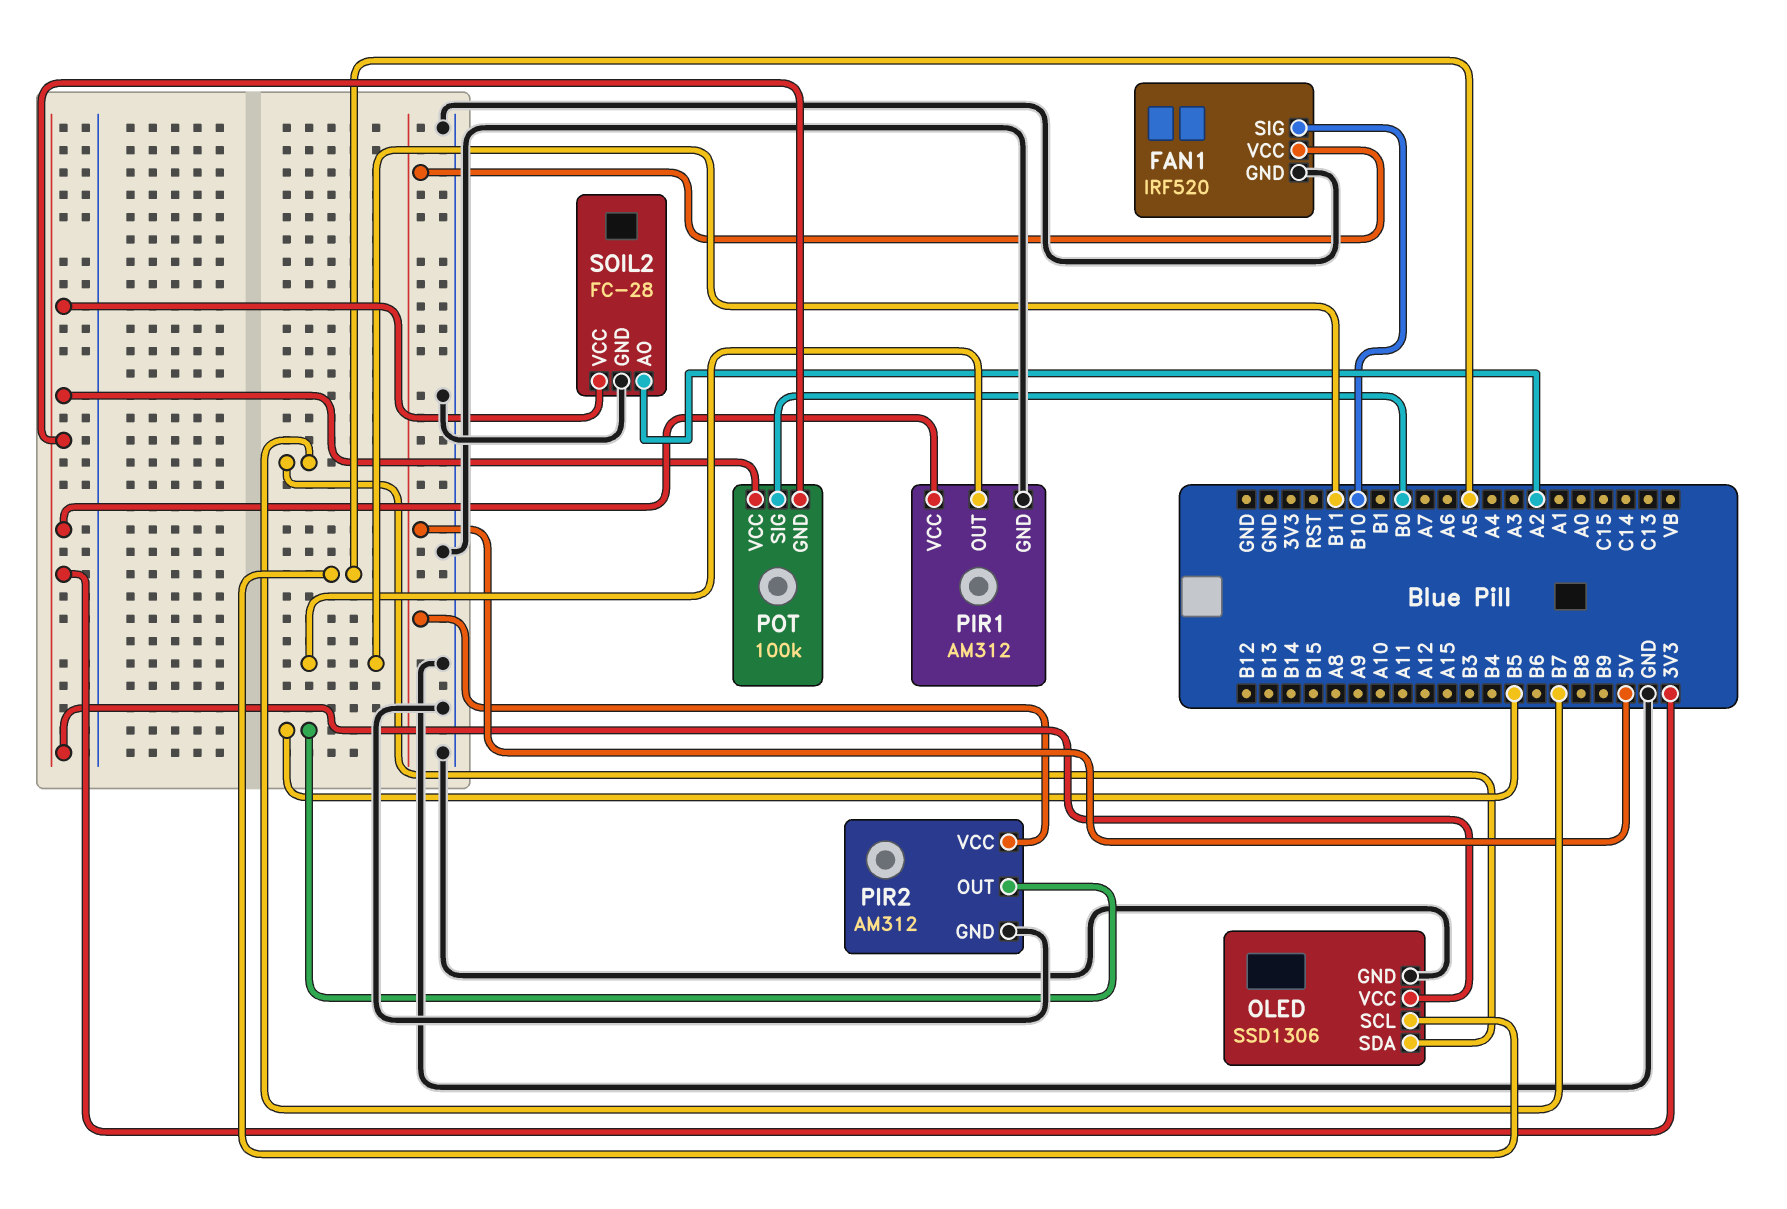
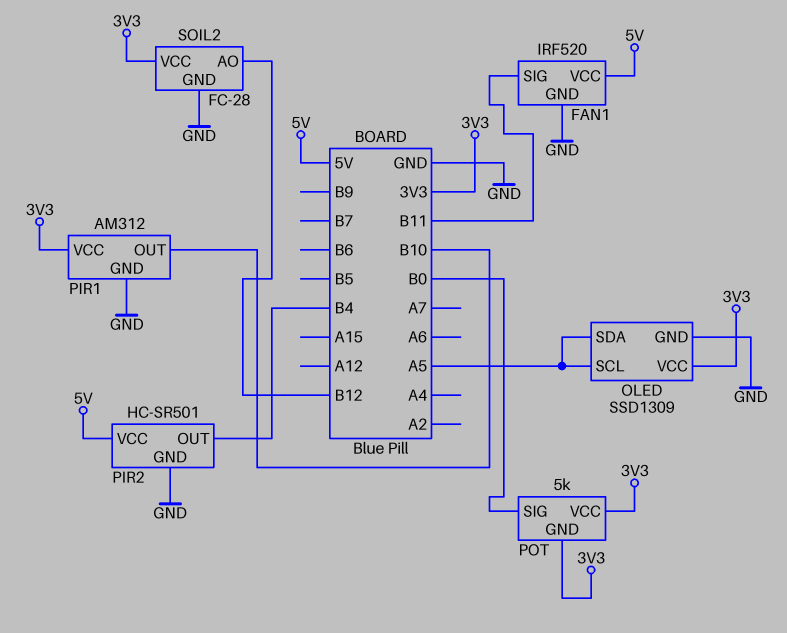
FAN1 pin SIG: B10 -> B11
OLED: SSD1306 -> SSD1309
OLED pin SDA: B7 -> A5
PIR1 pin OUT: B11 -> B10
PIR2: AM312 -> HC-SR501
PIR2 pin OUT: B5 -> B4
POT: 100k -> 5k
SOIL2 pin AO: A2 -> B12

